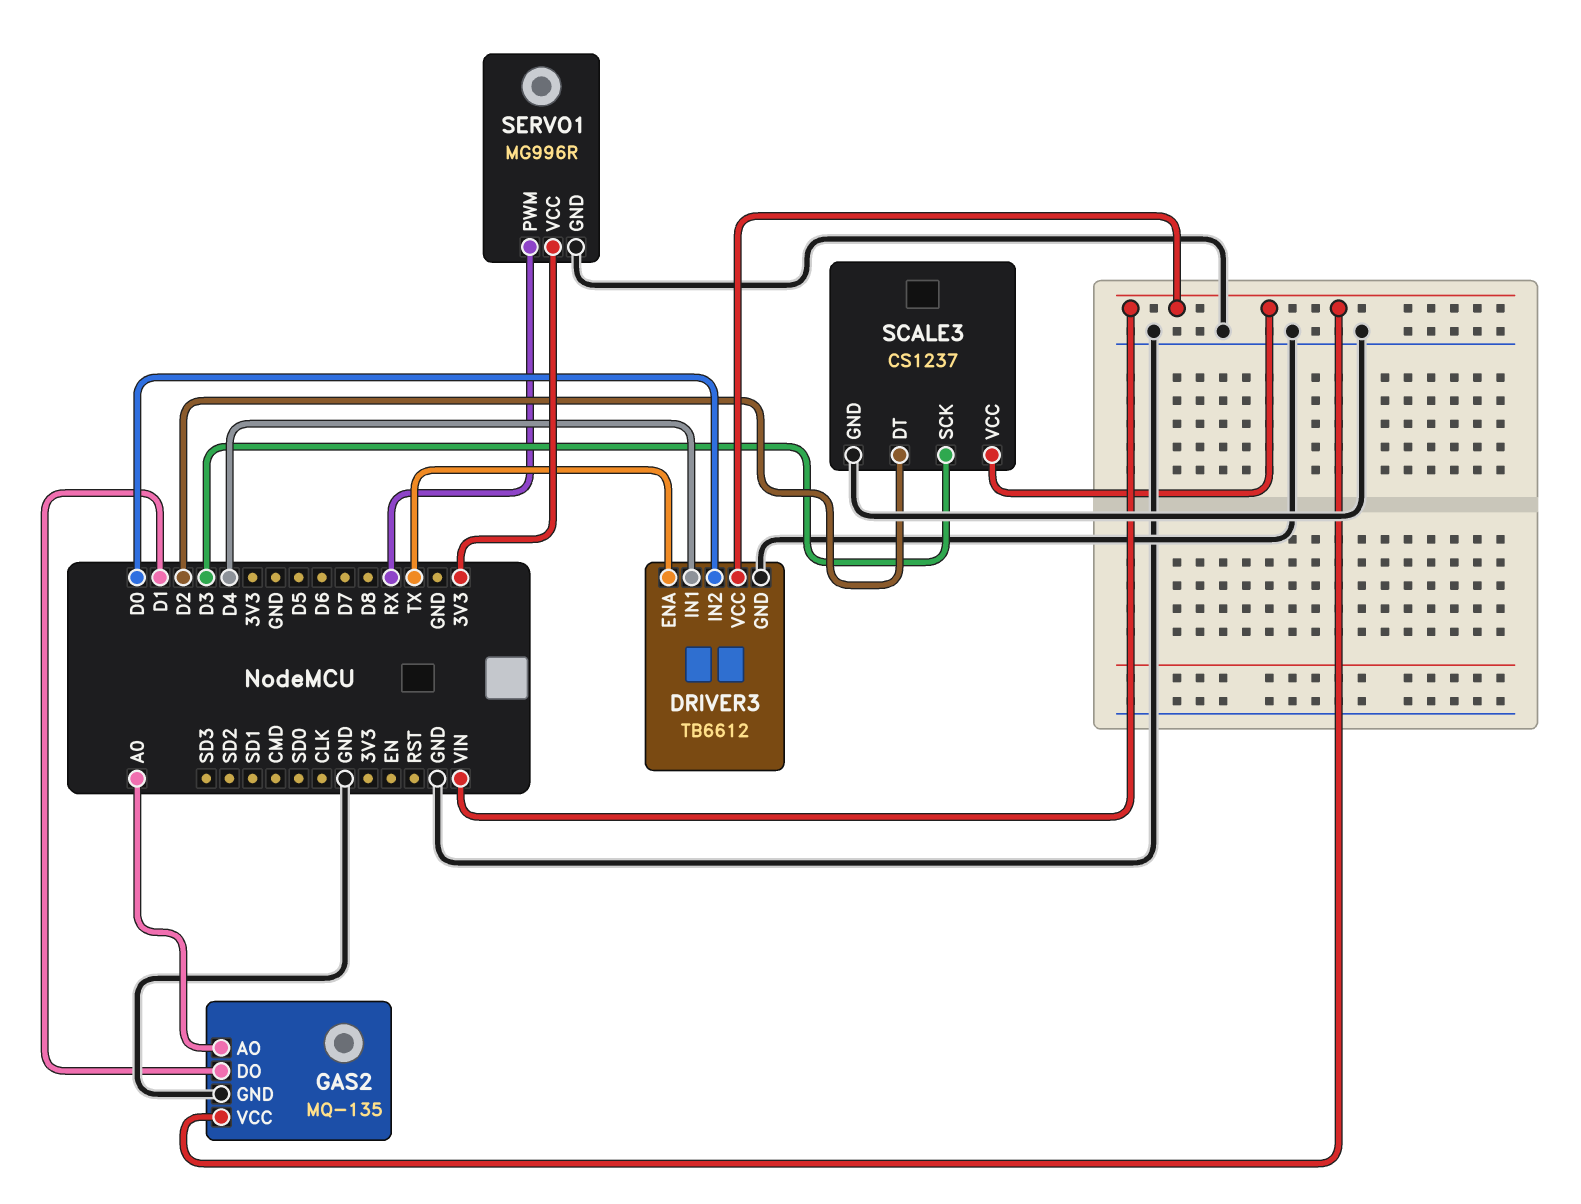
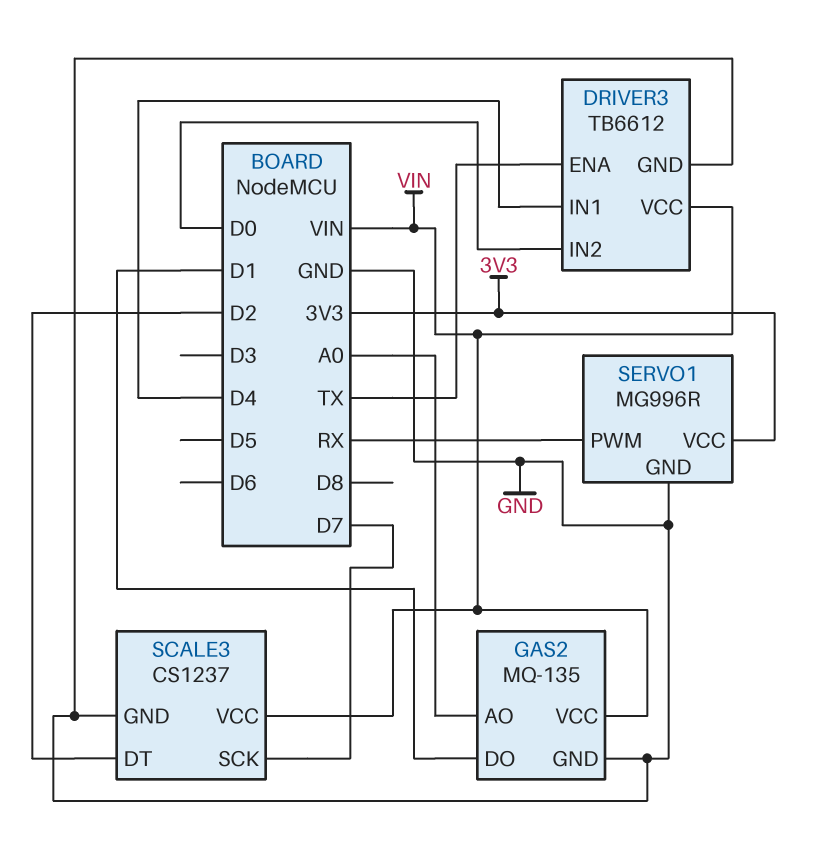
SCALE3 pin SCK: D3 -> D7

